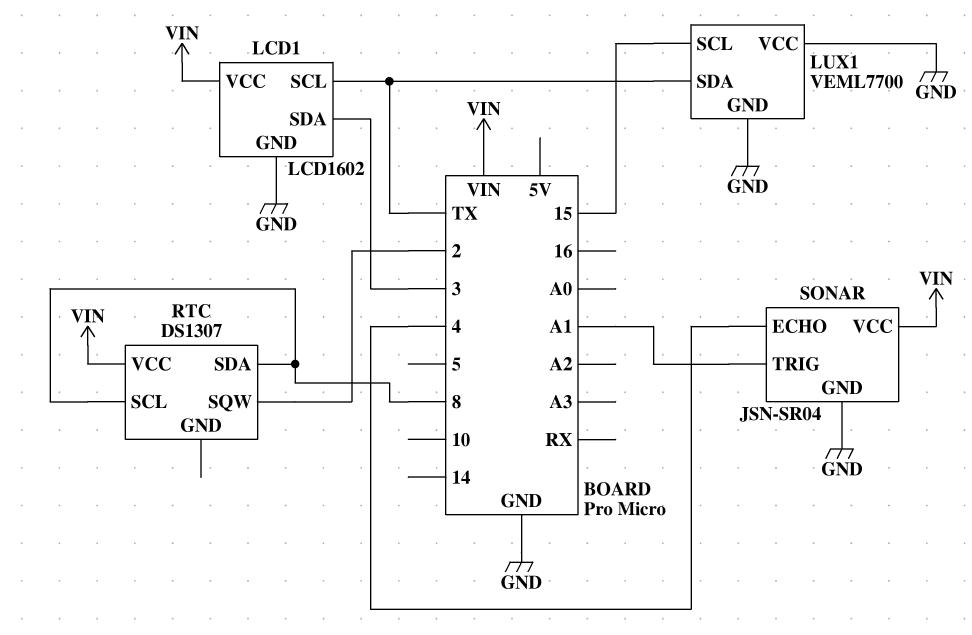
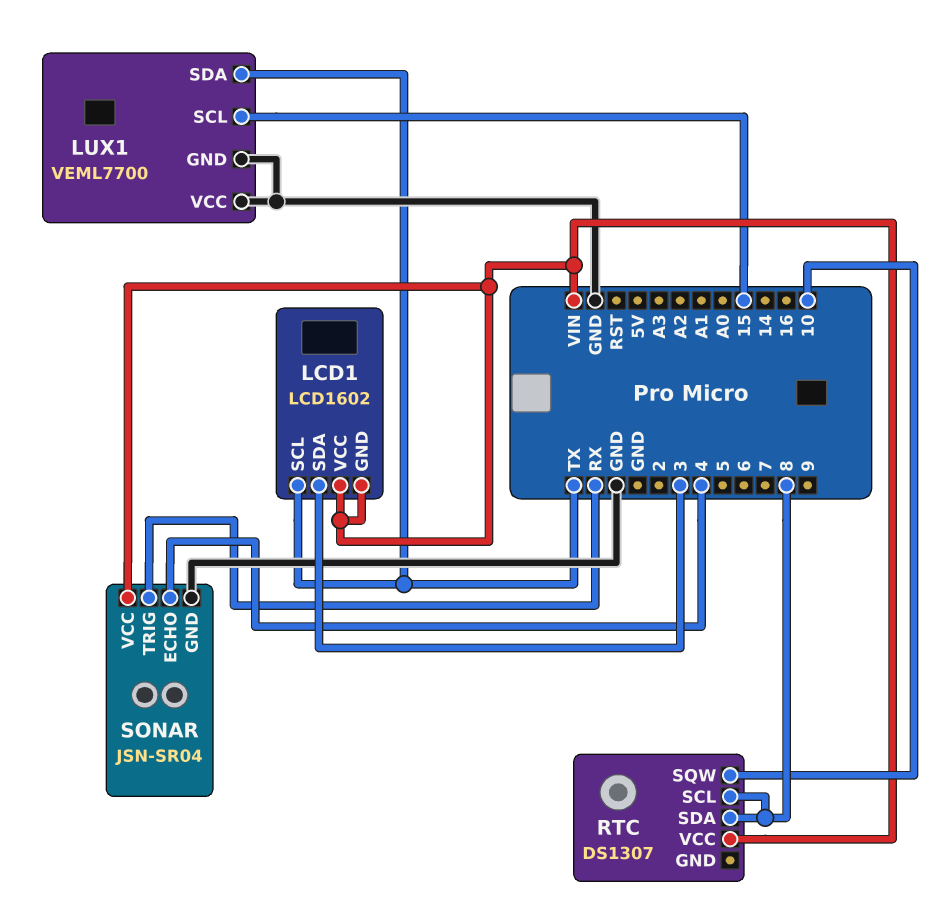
LCD1 pin GND: GND -> VIN
RTC pin SQW: 2 -> 10
SONAR pin TRIG: A1 -> RX

